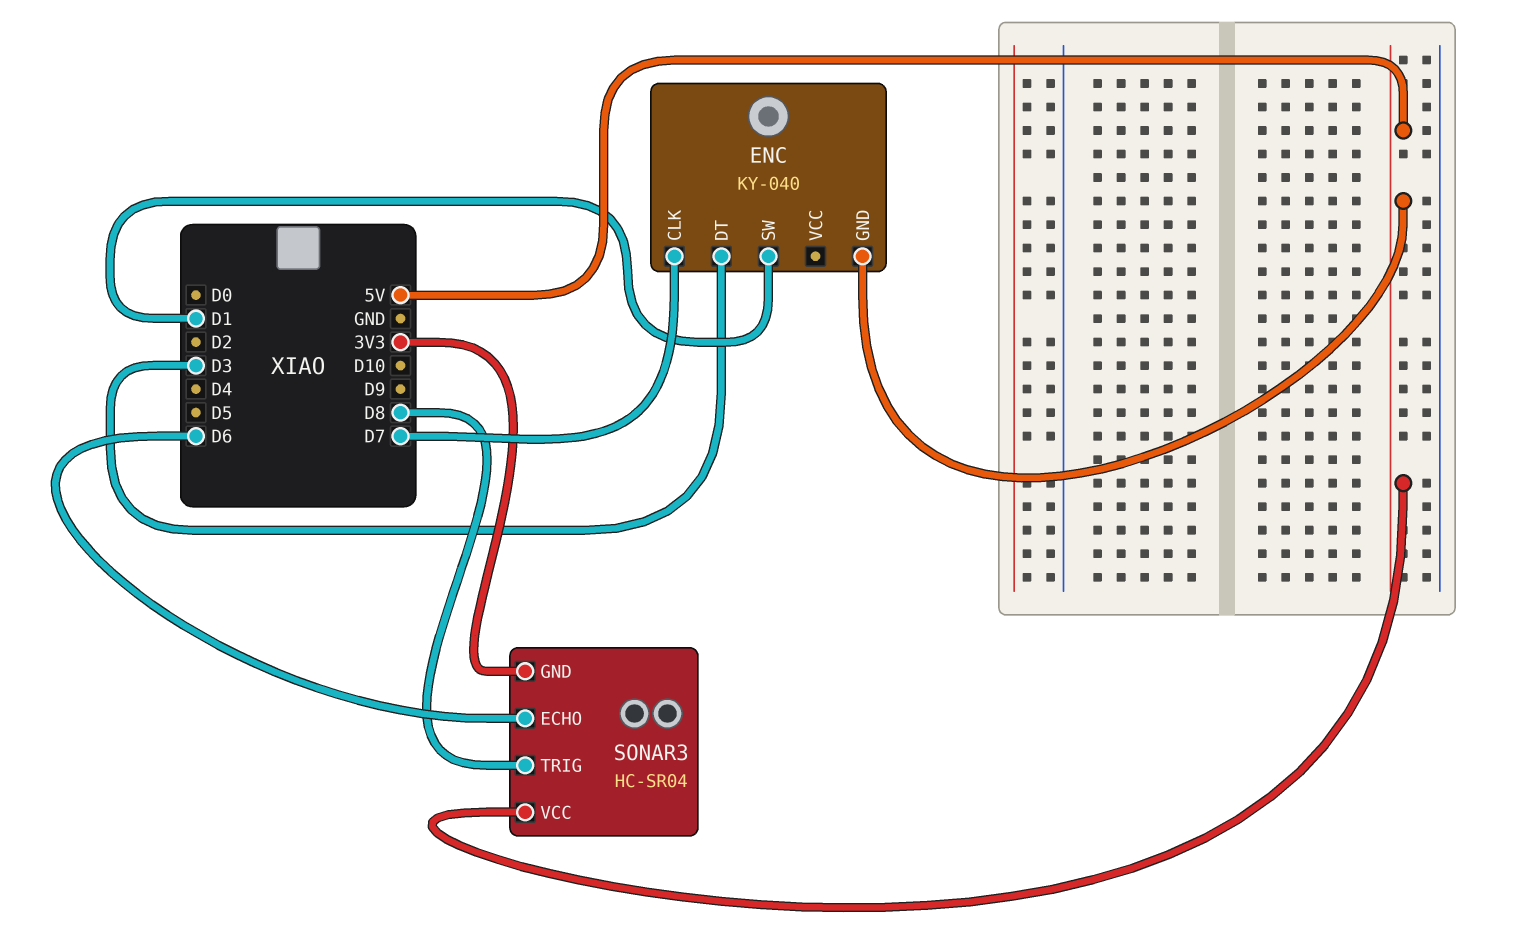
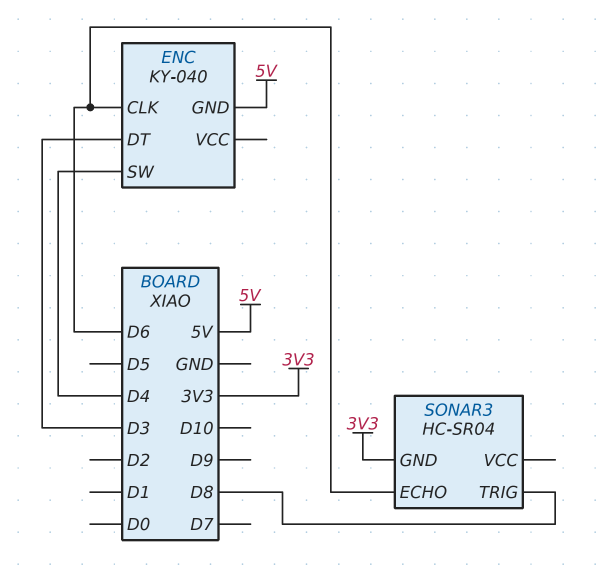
ENC pin CLK: D7 -> D6
ENC pin SW: D1 -> D4
SONAR3 pin VCC: 5V -> none

